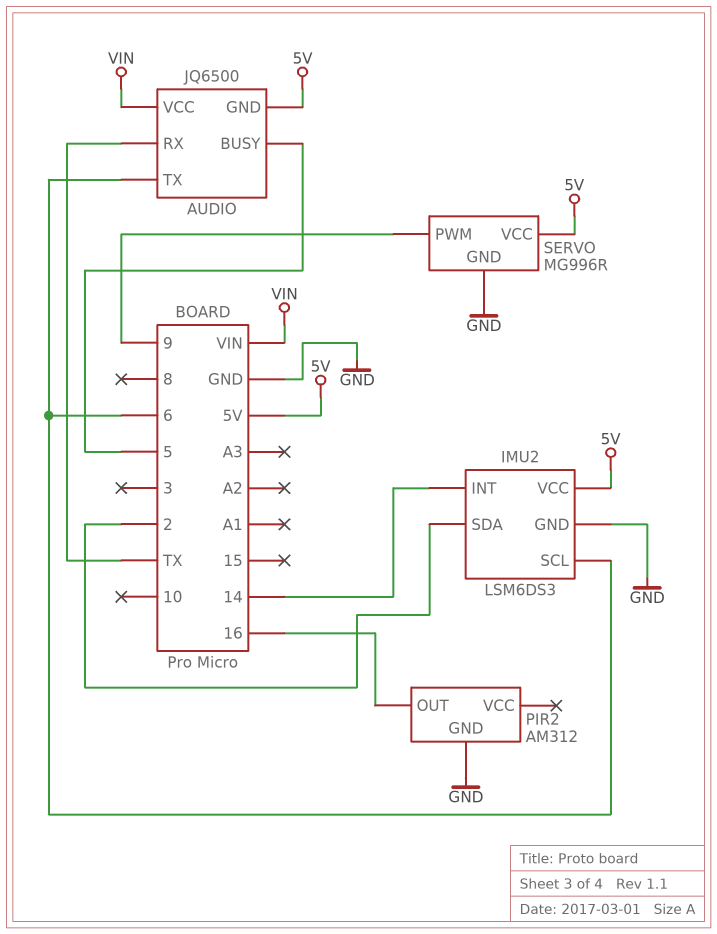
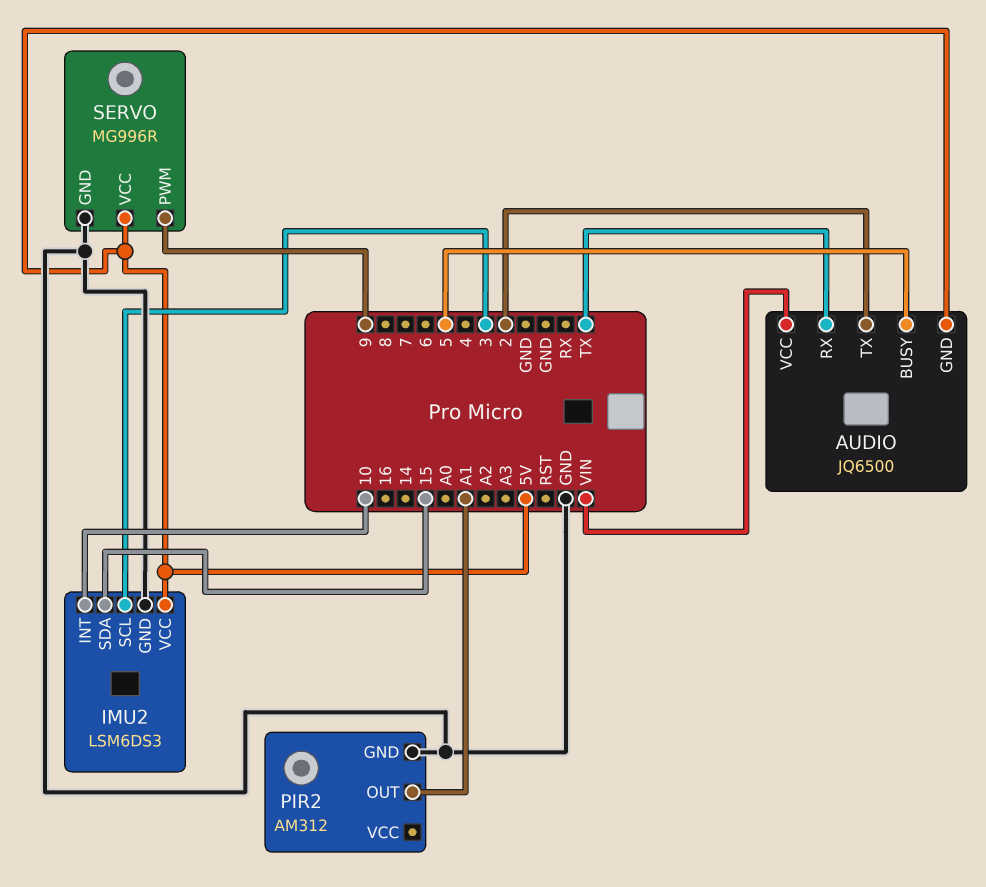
AUDIO pin TX: 6 -> 2
IMU2 pin INT: 14 -> 10
IMU2 pin SCL: 6 -> 3
IMU2 pin SDA: 2 -> 15
PIR2 pin OUT: 16 -> A1

